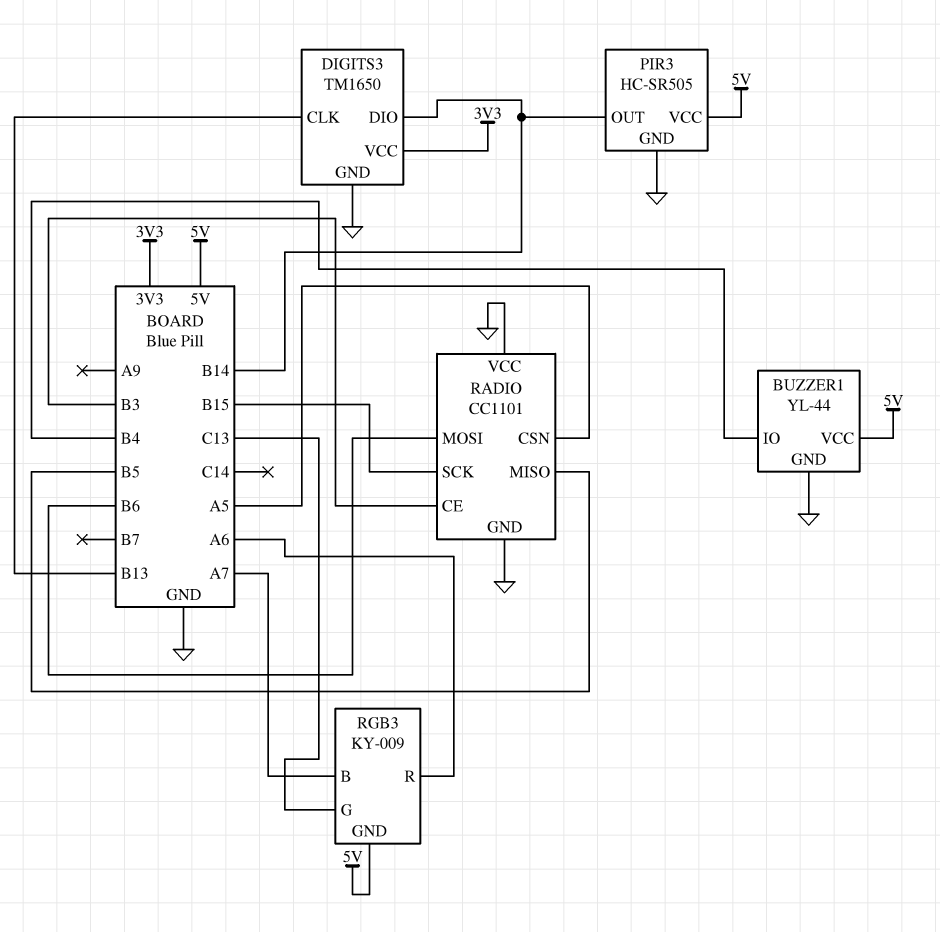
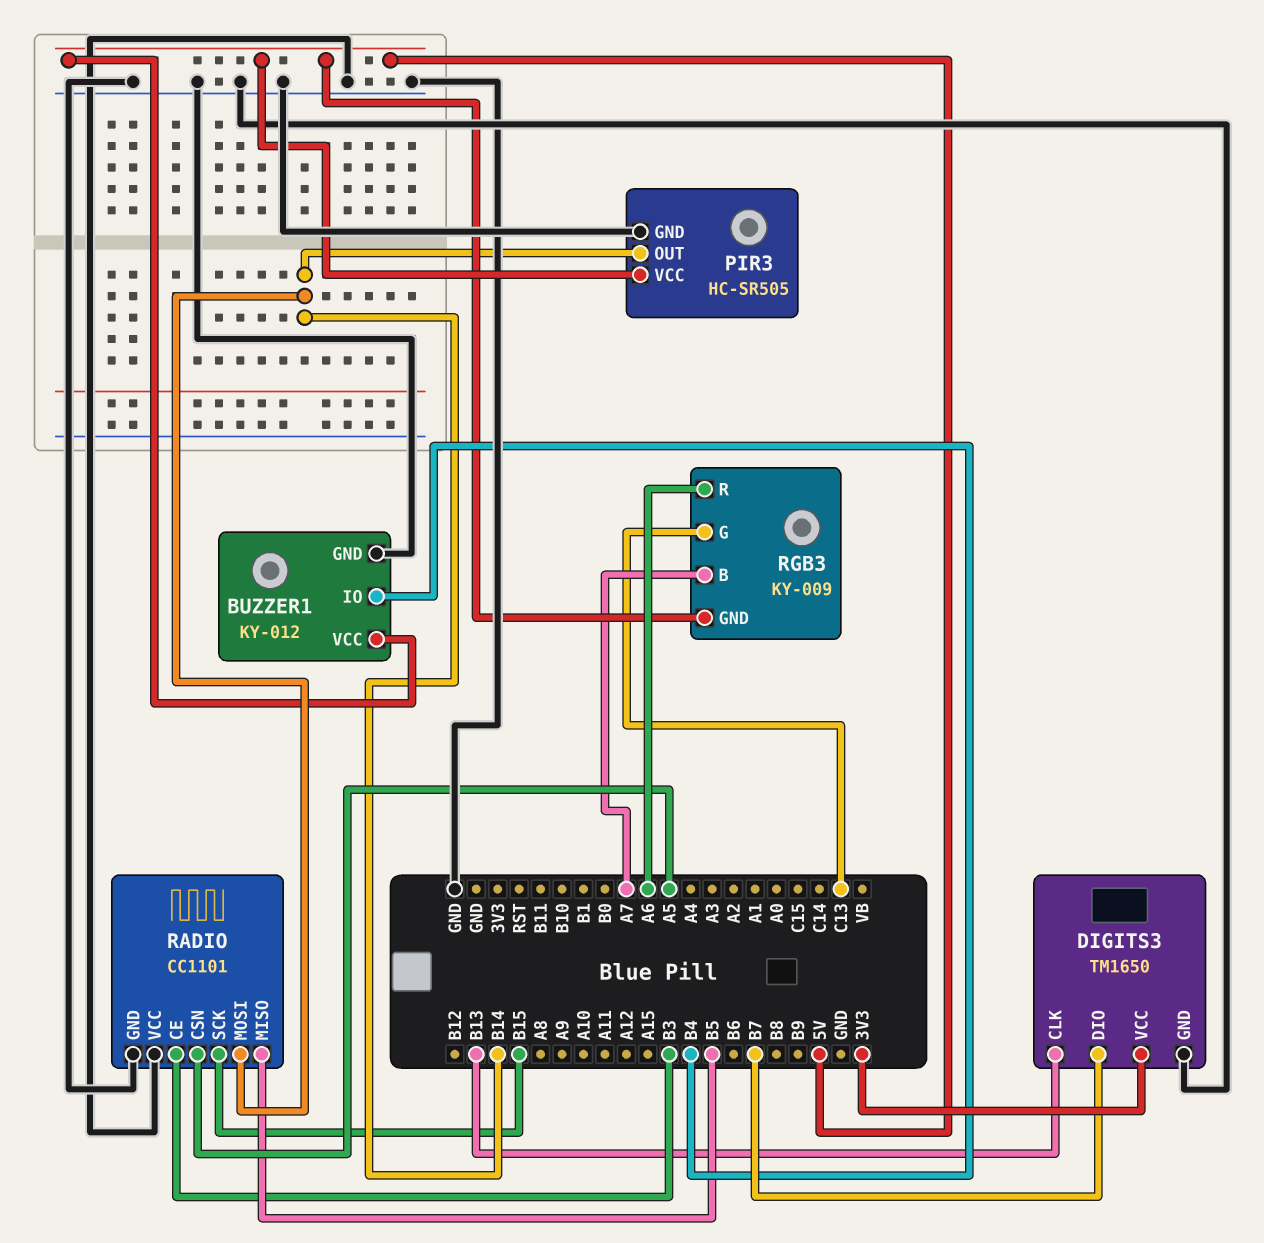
BUZZER1: YL-44 -> KY-012
DIGITS3 pin DIO: B14 -> B7
RADIO pin MOSI: B6 -> B14

